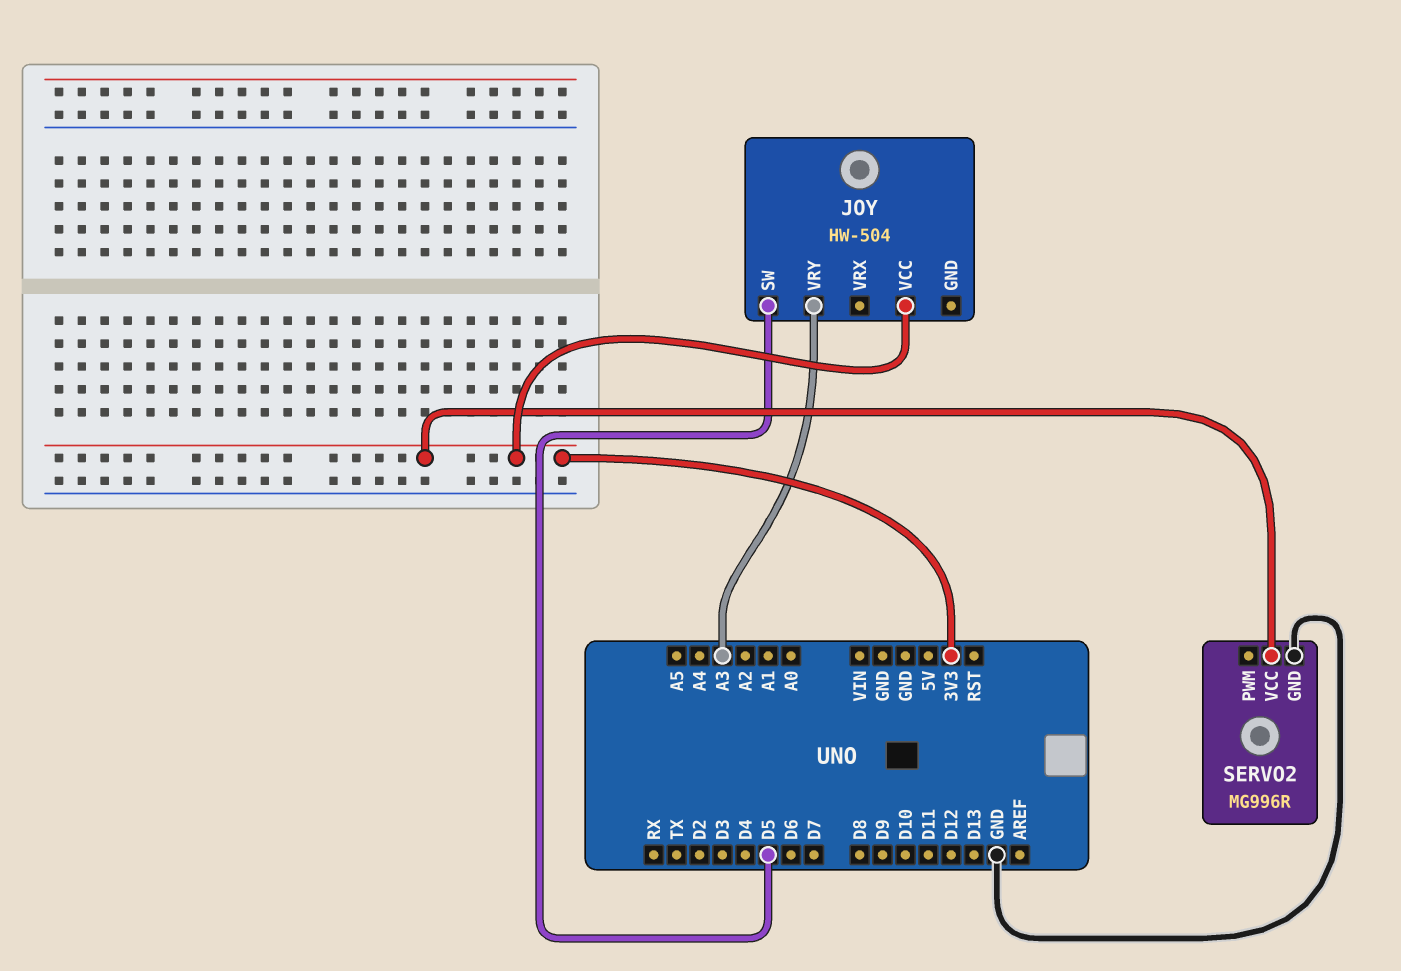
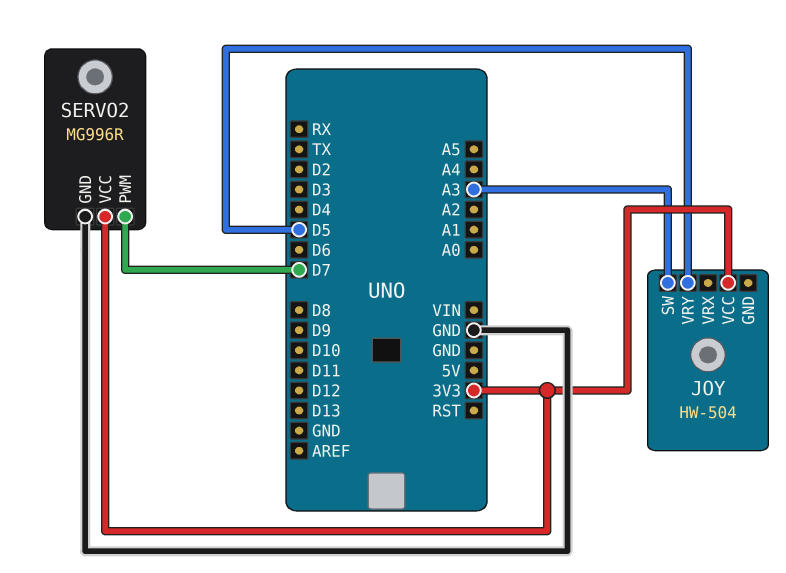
JOY pin SW: D5 -> A3
JOY pin VRY: A3 -> D5
SERVO2 pin PWM: none -> D7

